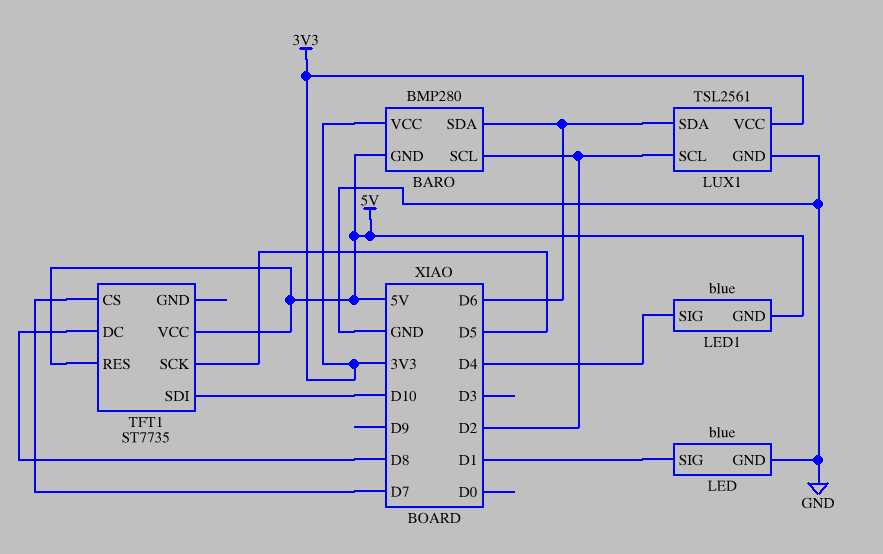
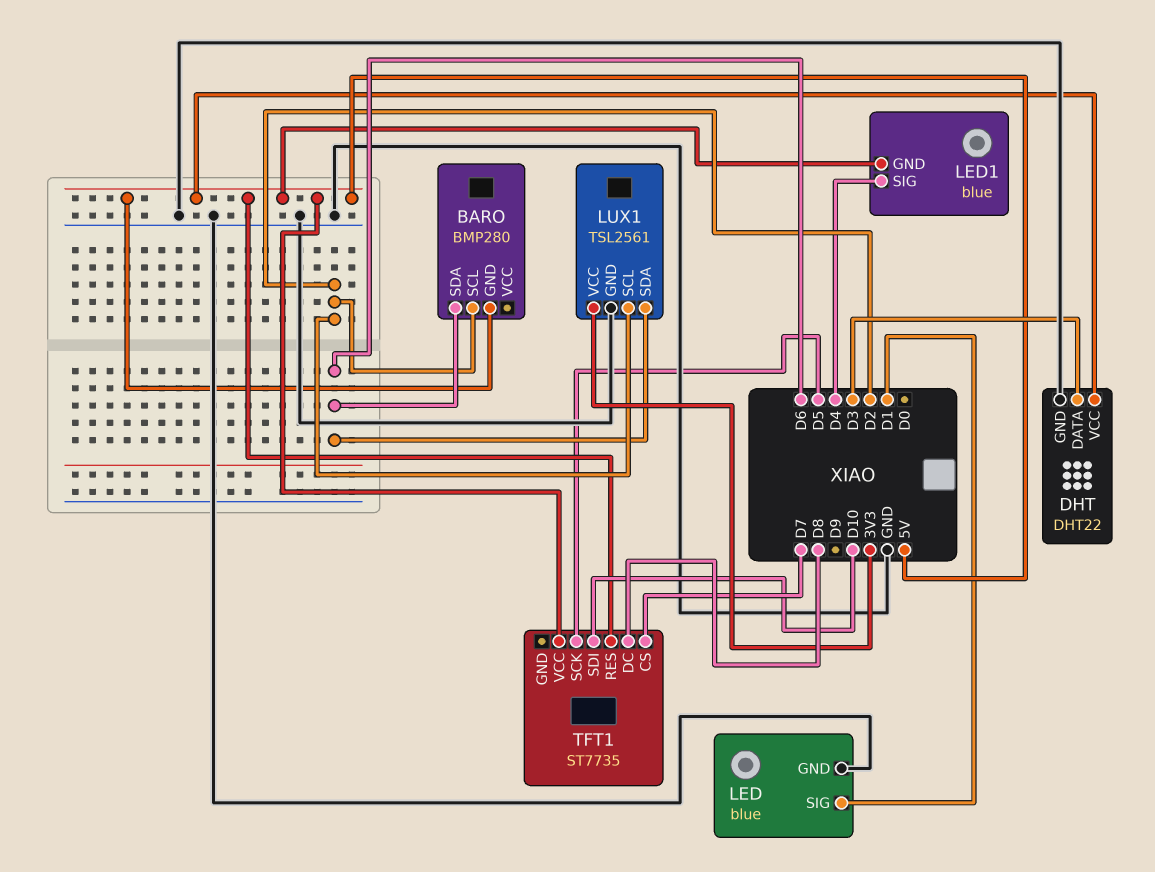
BARO pin VCC: 3V3 -> none
DHT: none -> DHT22
DHT pin DATA: none -> D3
DHT pin GND: none -> GND
DHT pin VCC: none -> 5V

